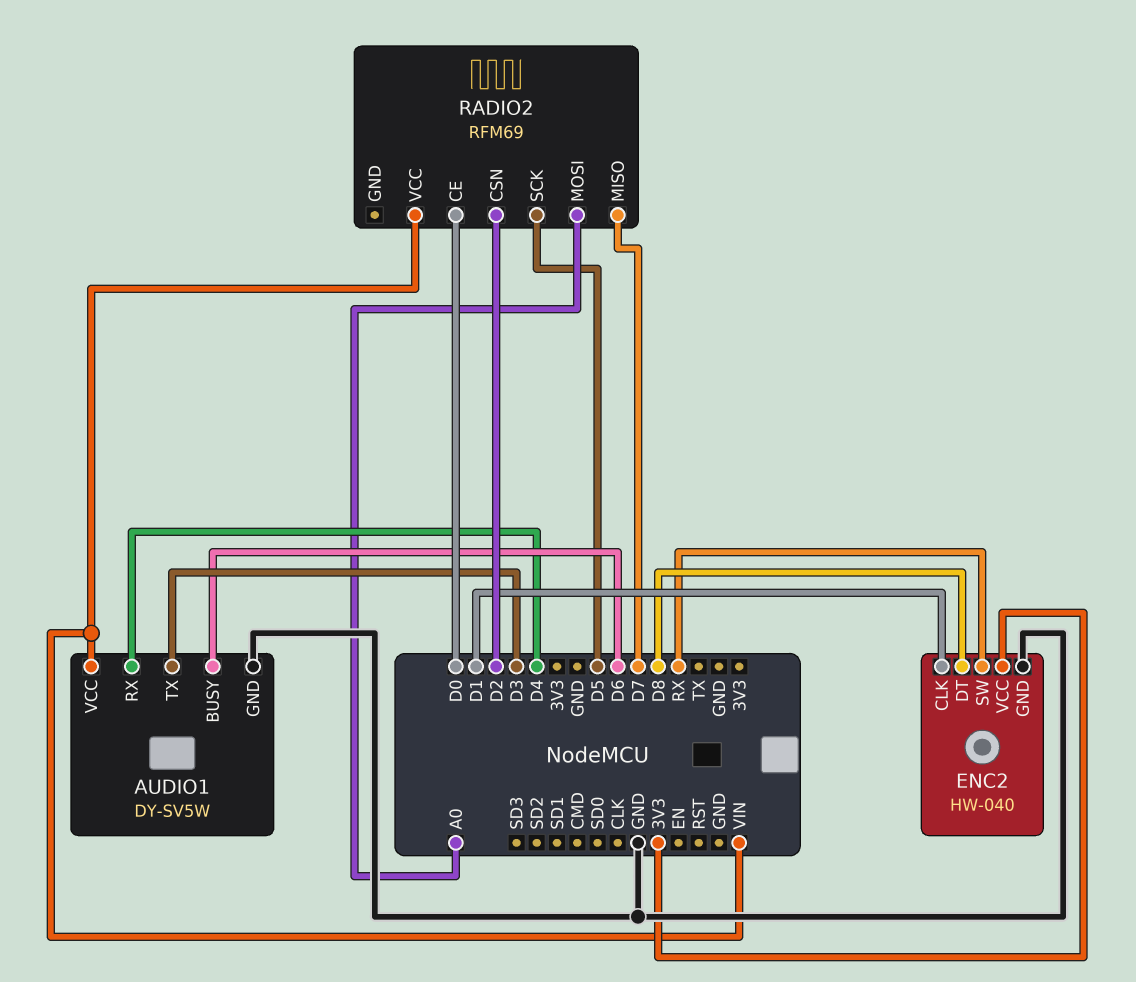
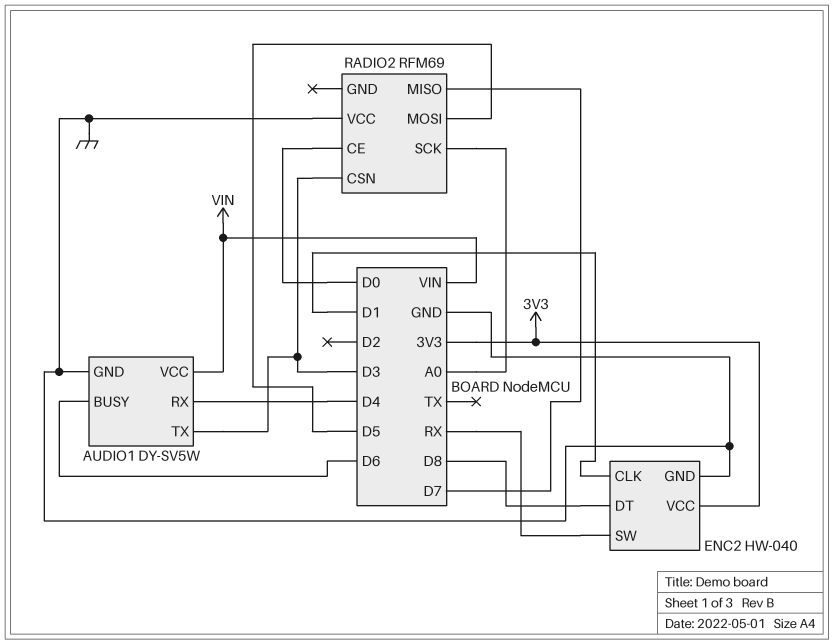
RADIO2 pin CSN: D2 -> D3
RADIO2 pin MOSI: A0 -> D5
RADIO2 pin SCK: D5 -> A0
RADIO2 pin VCC: VIN -> GND

